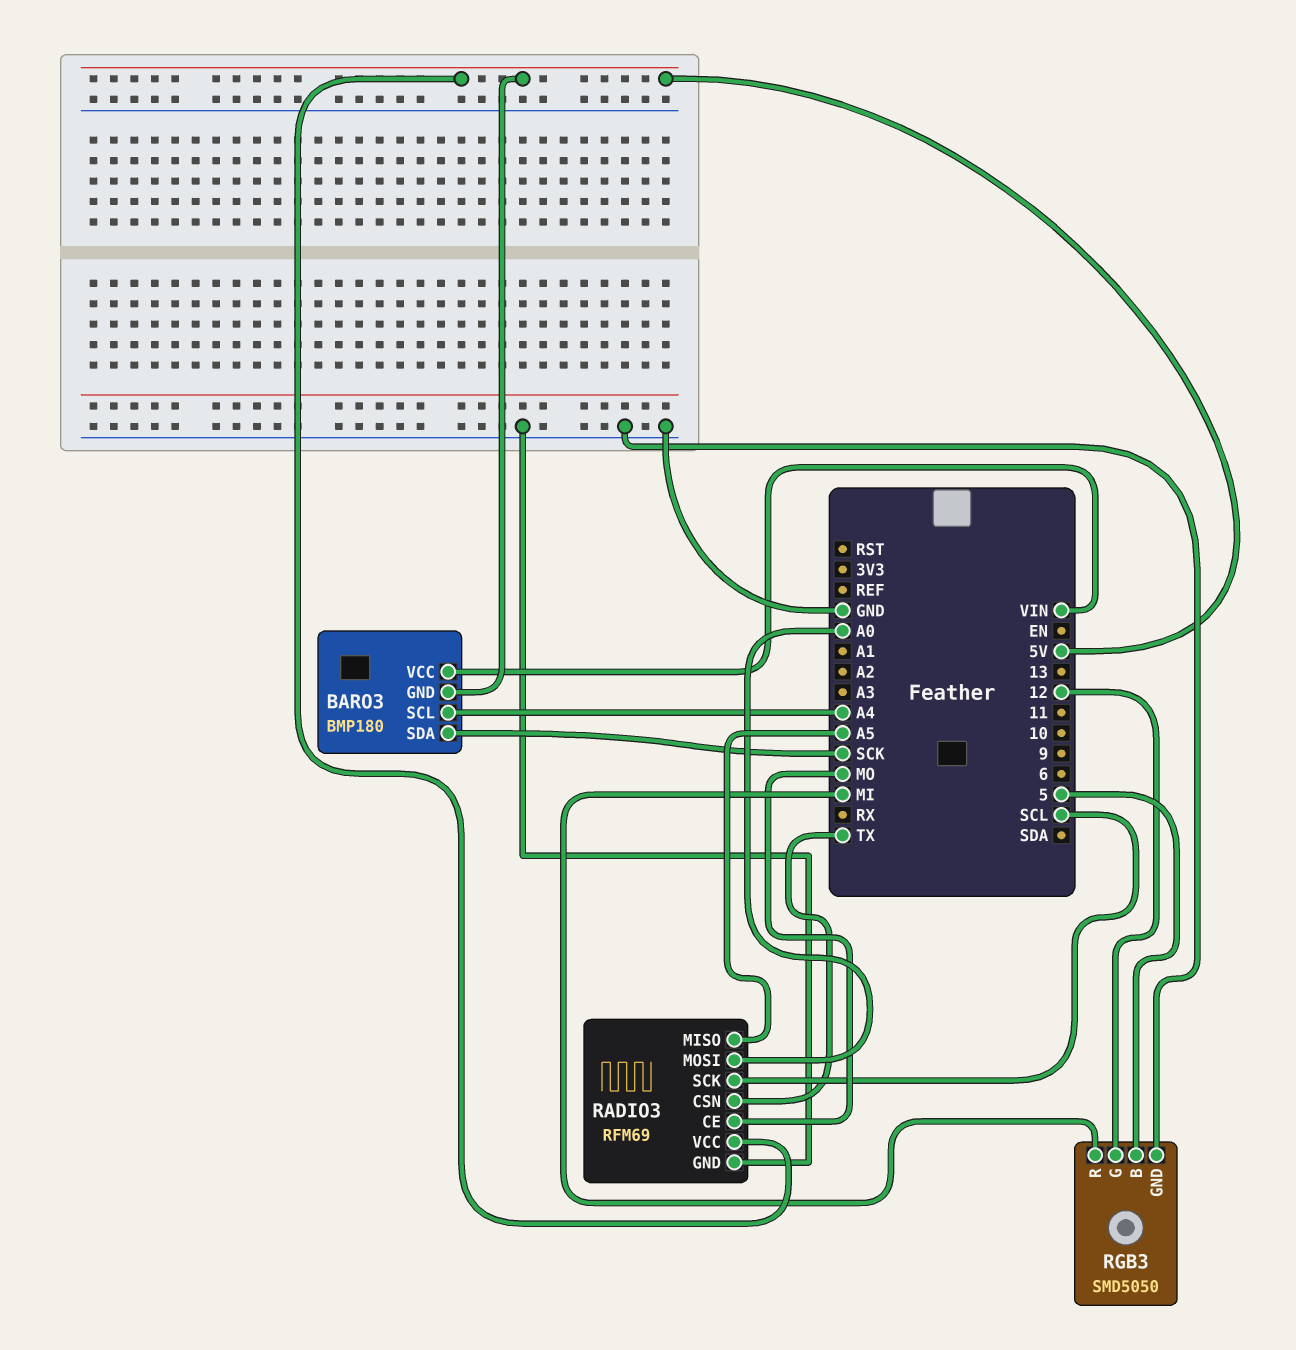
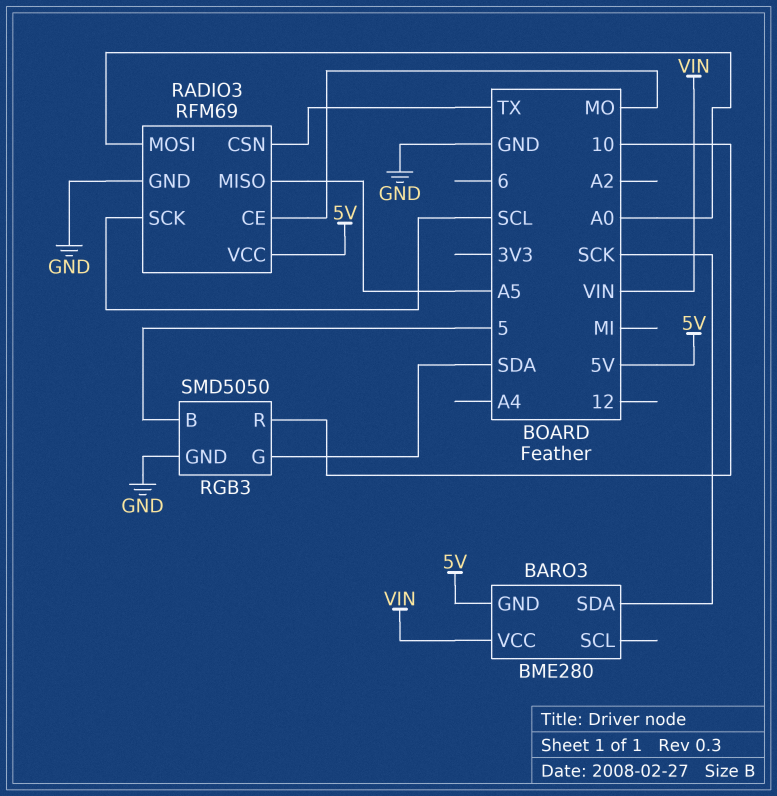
BARO3: BMP180 -> BME280
BARO3 pin SCL: A4 -> none
RGB3 pin G: 12 -> SDA
RGB3 pin R: MI -> 10

